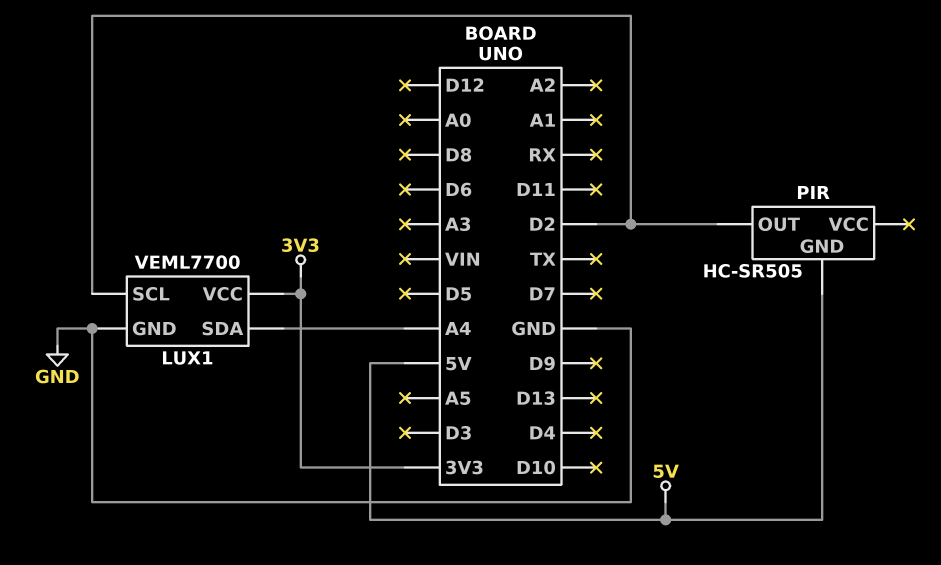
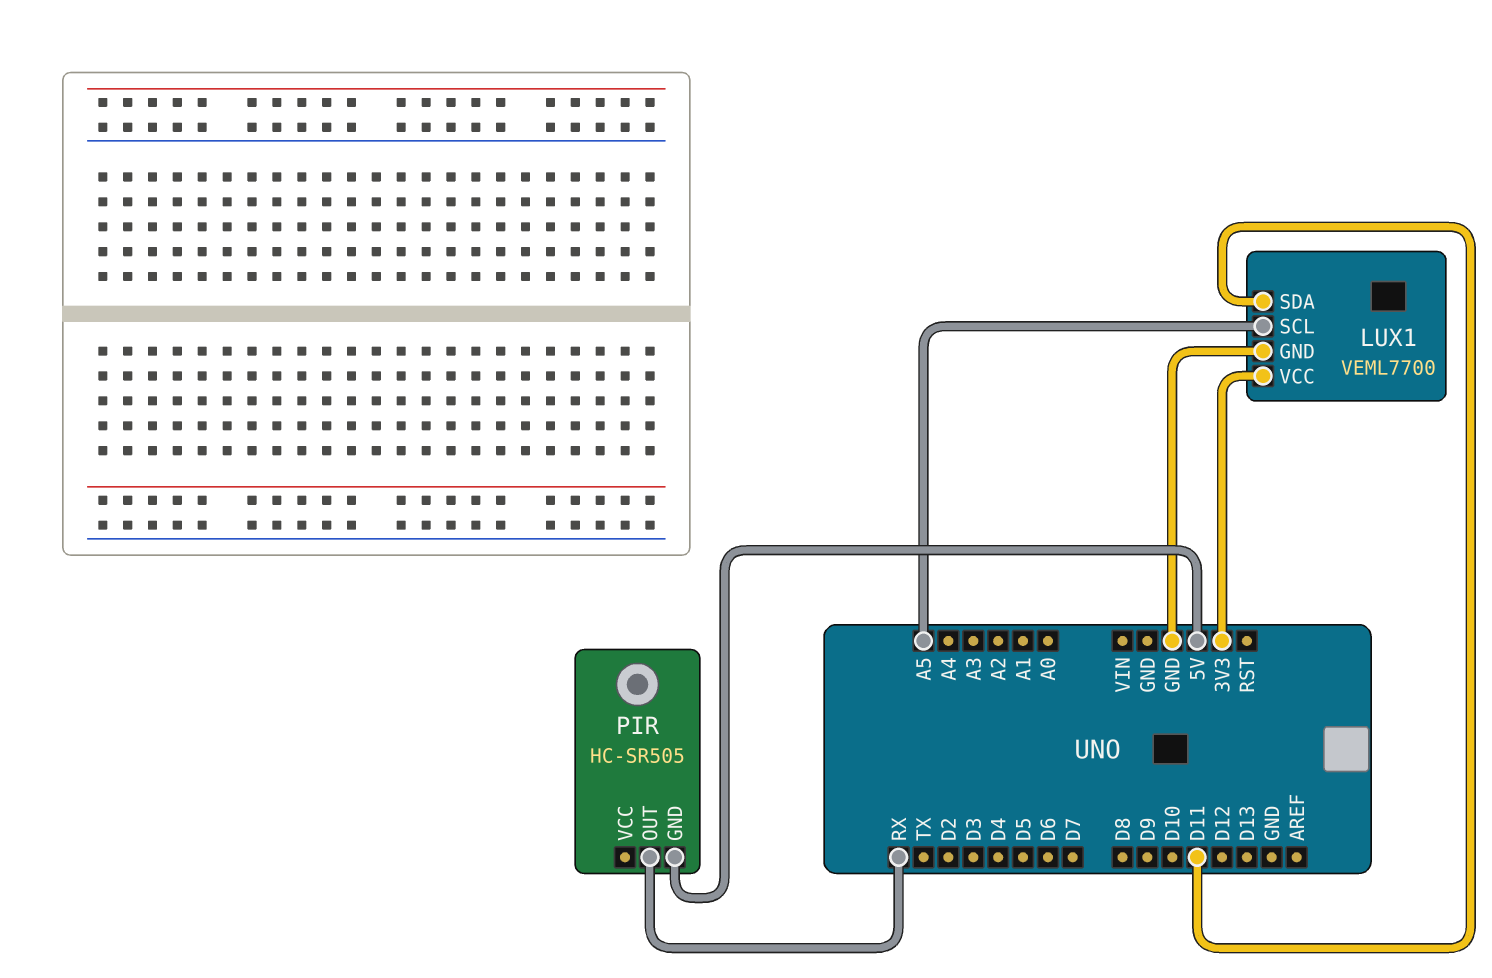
LUX1 pin SCL: D2 -> A5
LUX1 pin SDA: A4 -> D11
PIR pin OUT: D2 -> RX

